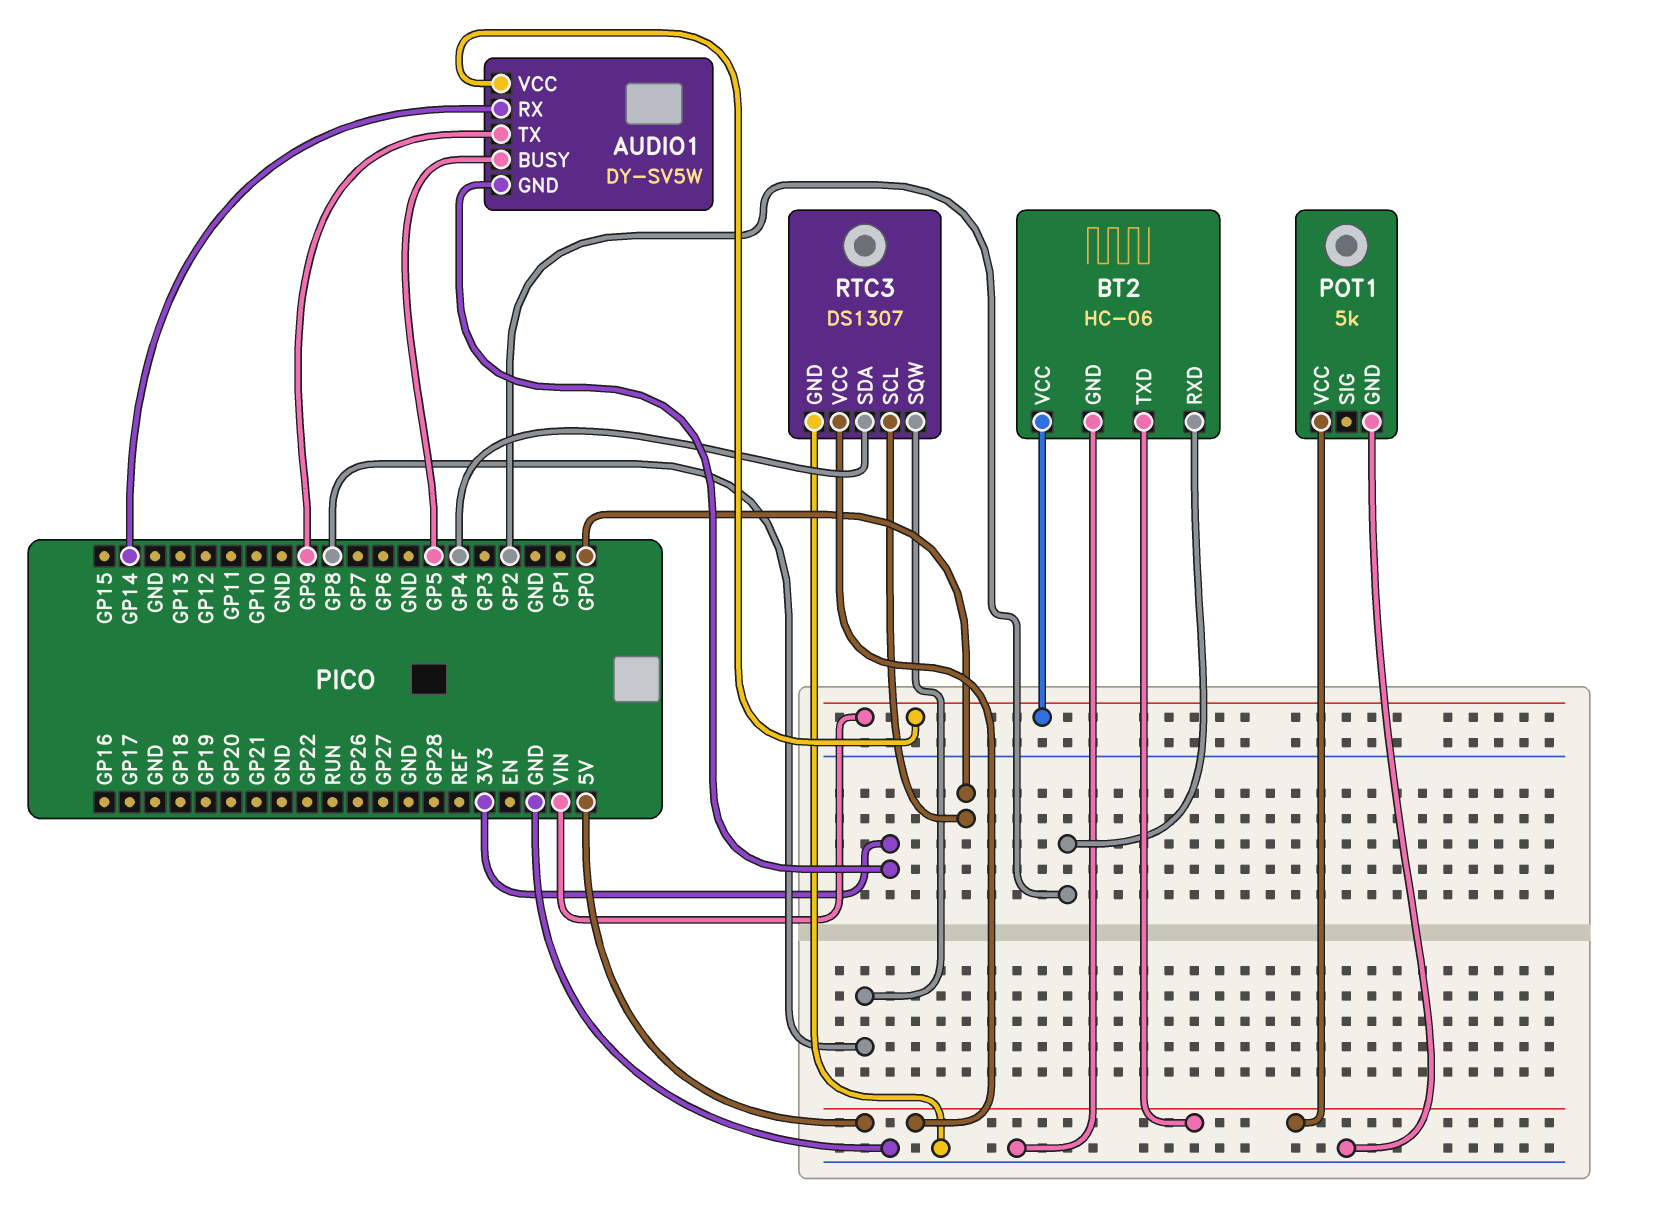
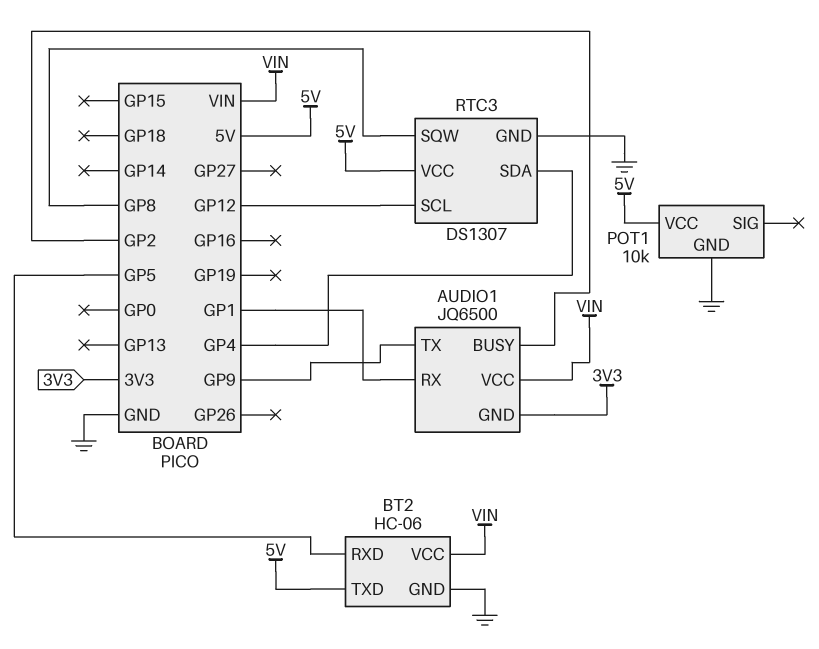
AUDIO1: DY-SV5W -> JQ6500
AUDIO1 pin BUSY: GP5 -> GP2
AUDIO1 pin RX: GP14 -> GP1
BT2 pin RXD: GP2 -> GP5
POT1: 5k -> 10k
RTC3 pin SCL: GP0 -> GP12

